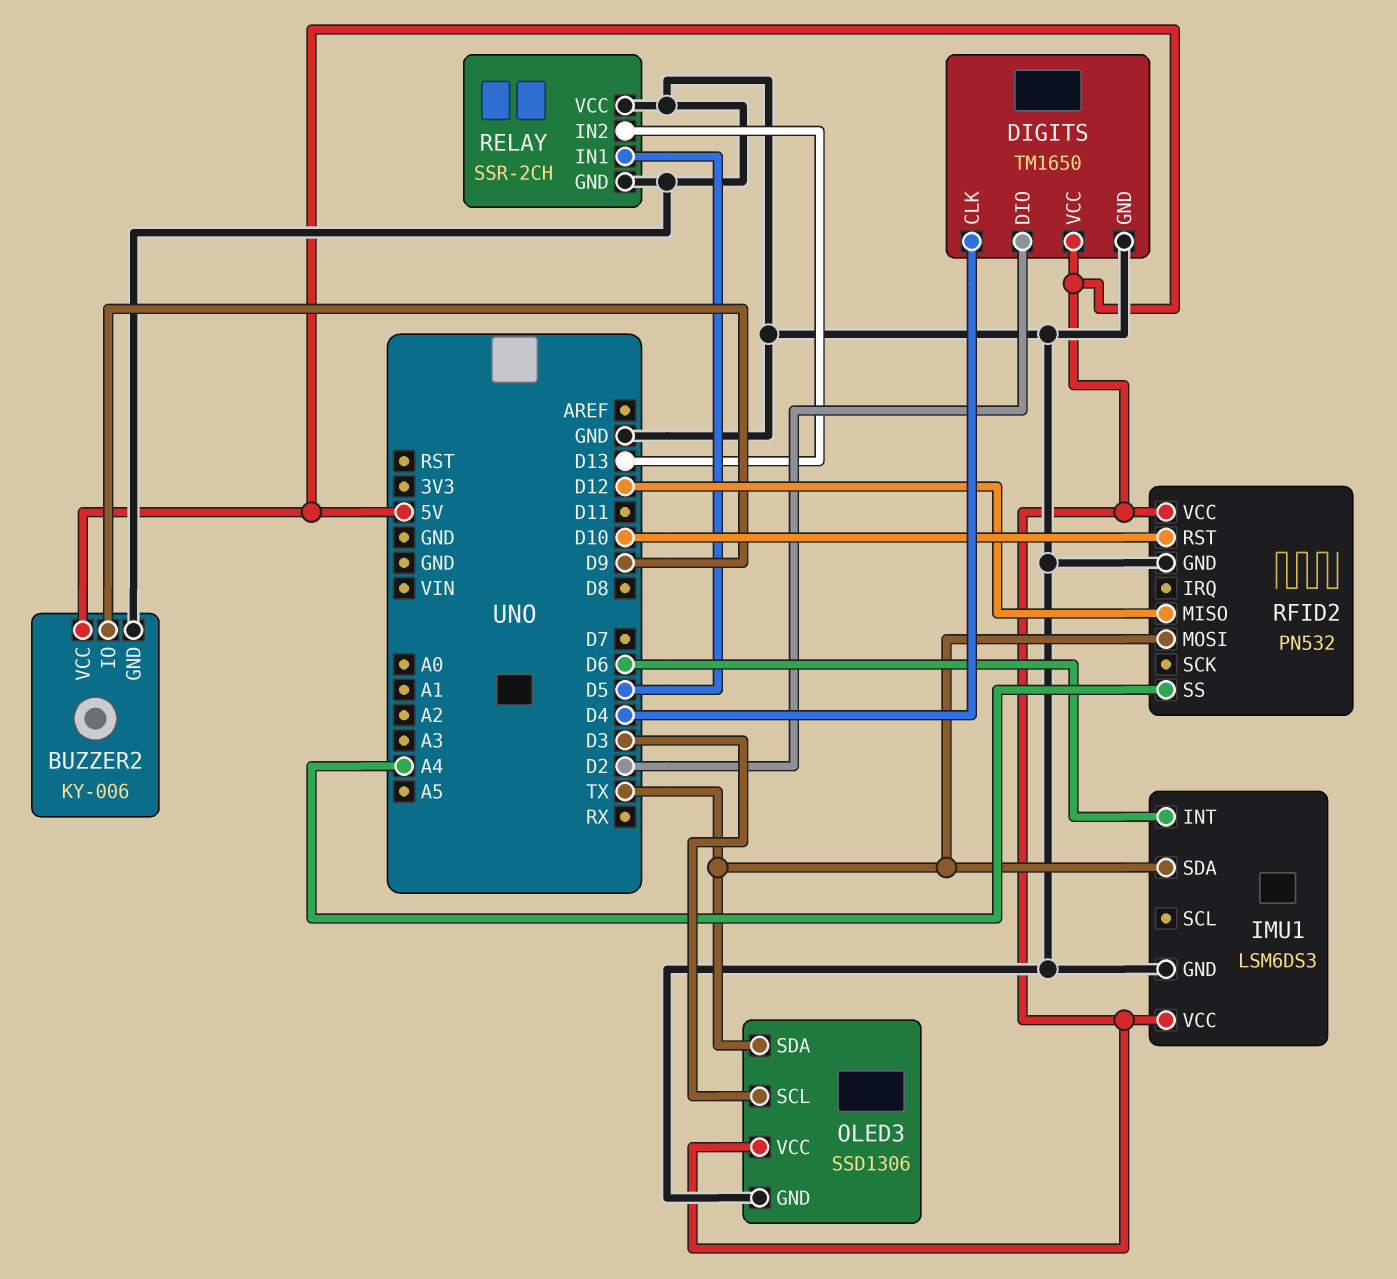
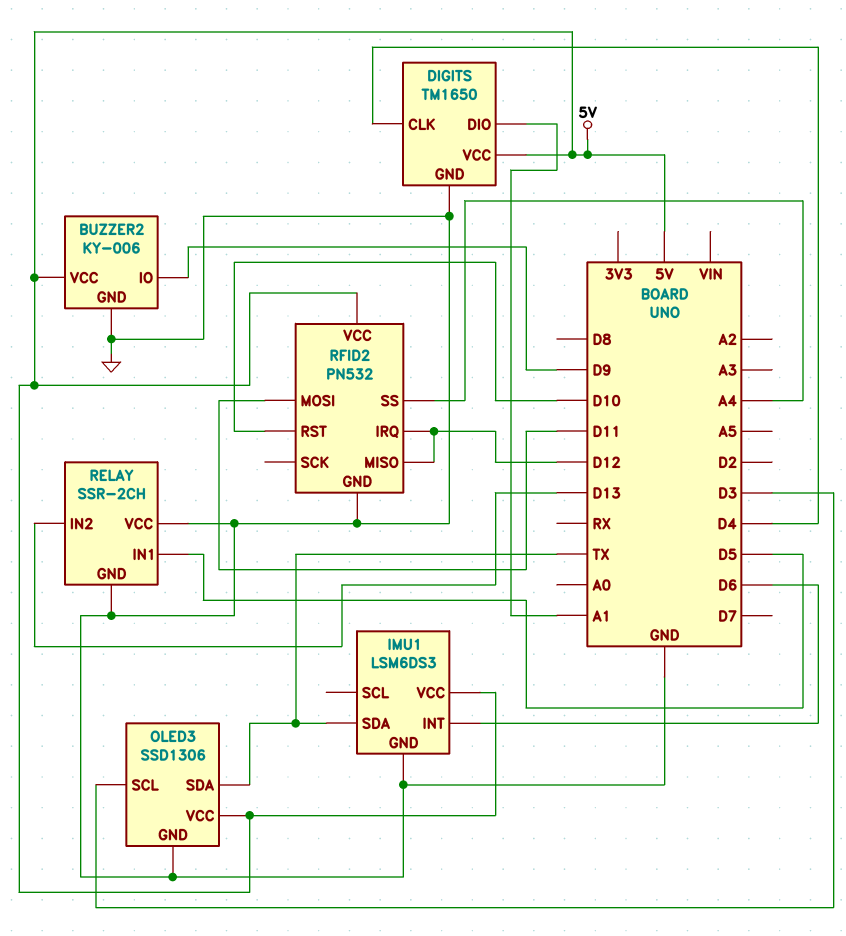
DIGITS pin DIO: D2 -> A1
RFID2 pin IRQ: none -> D12
RFID2 pin MOSI: TX -> D11

